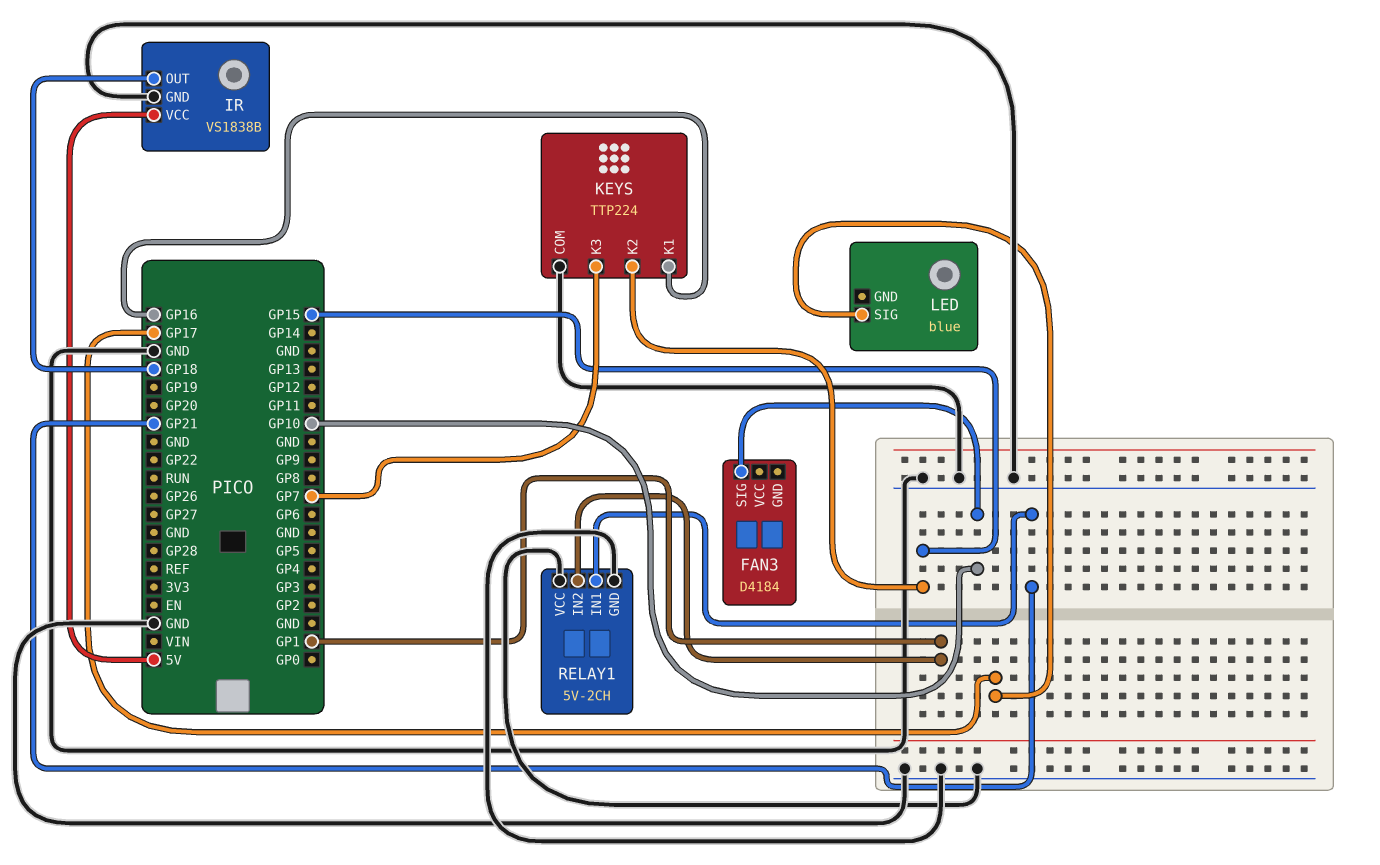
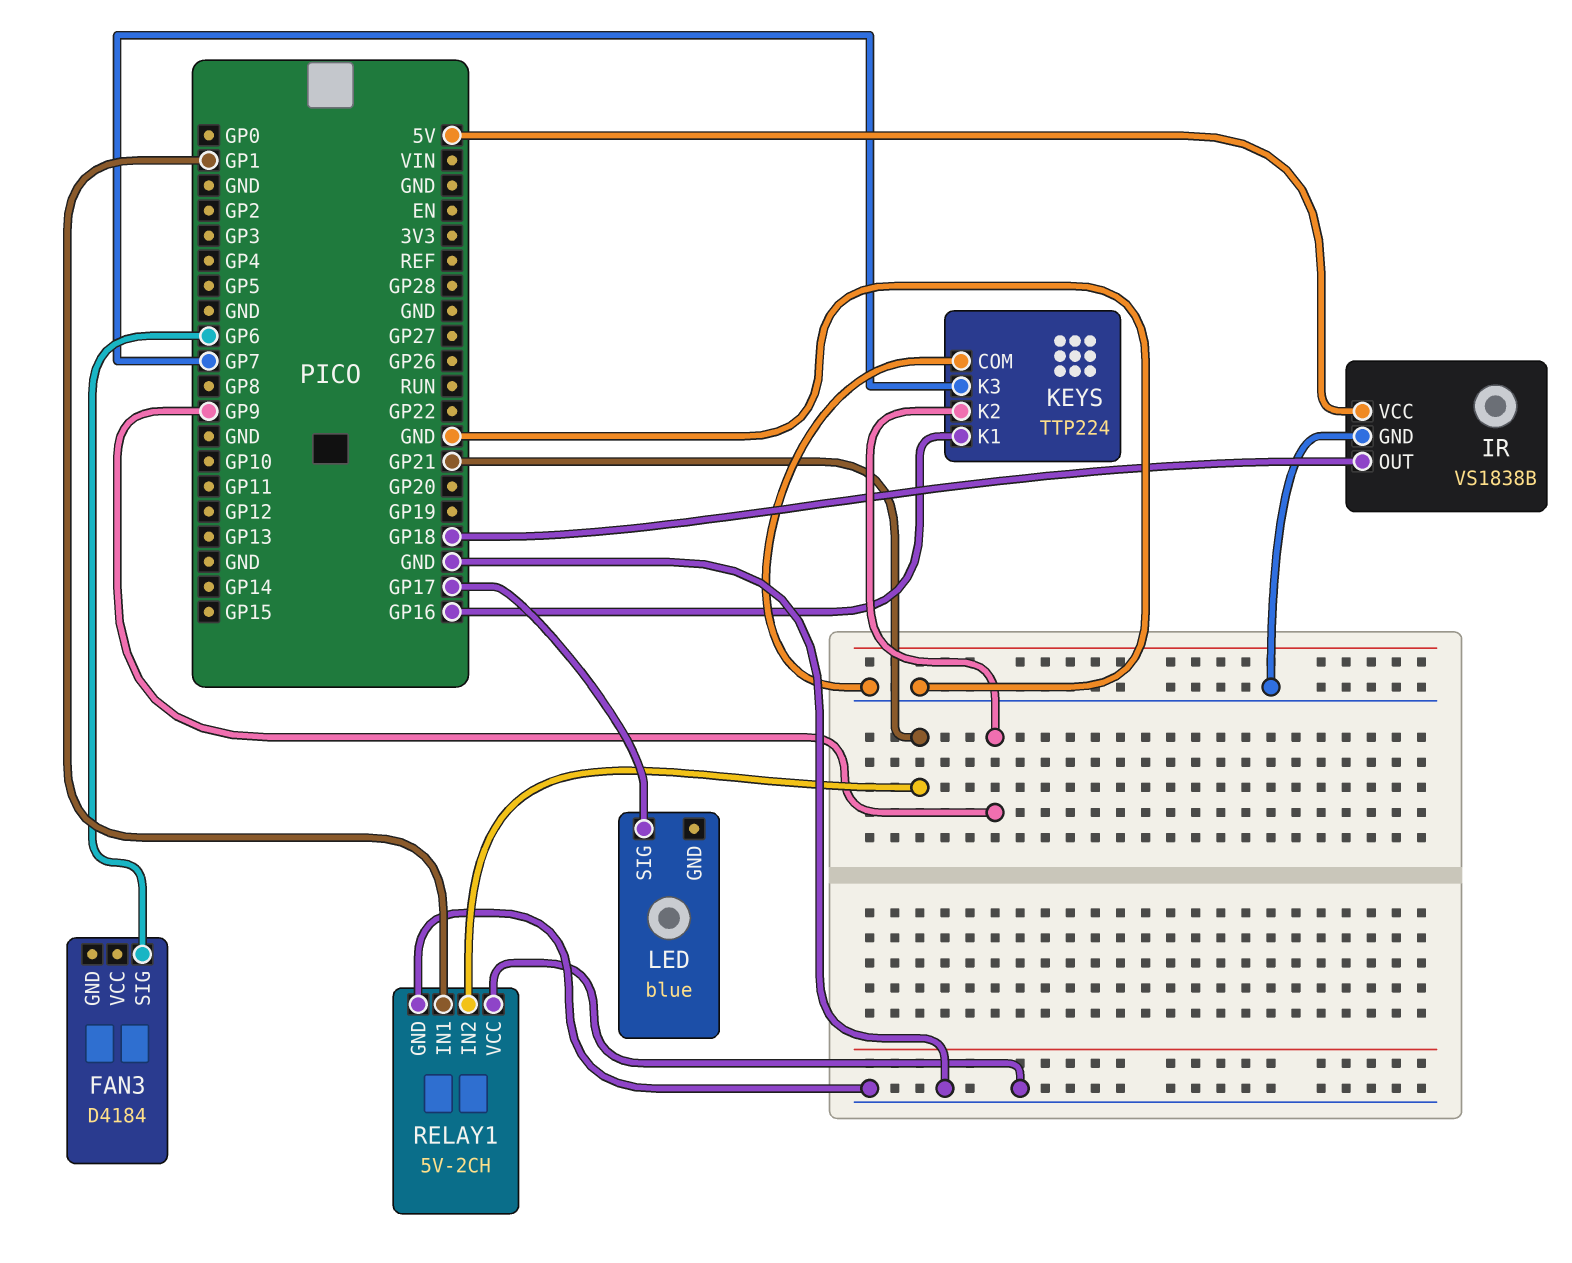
FAN3 pin SIG: GP10 -> GP6
KEYS pin K2: GP15 -> GP9
RELAY1 pin IN1: GP21 -> GP1
RELAY1 pin IN2: GP1 -> GP21

